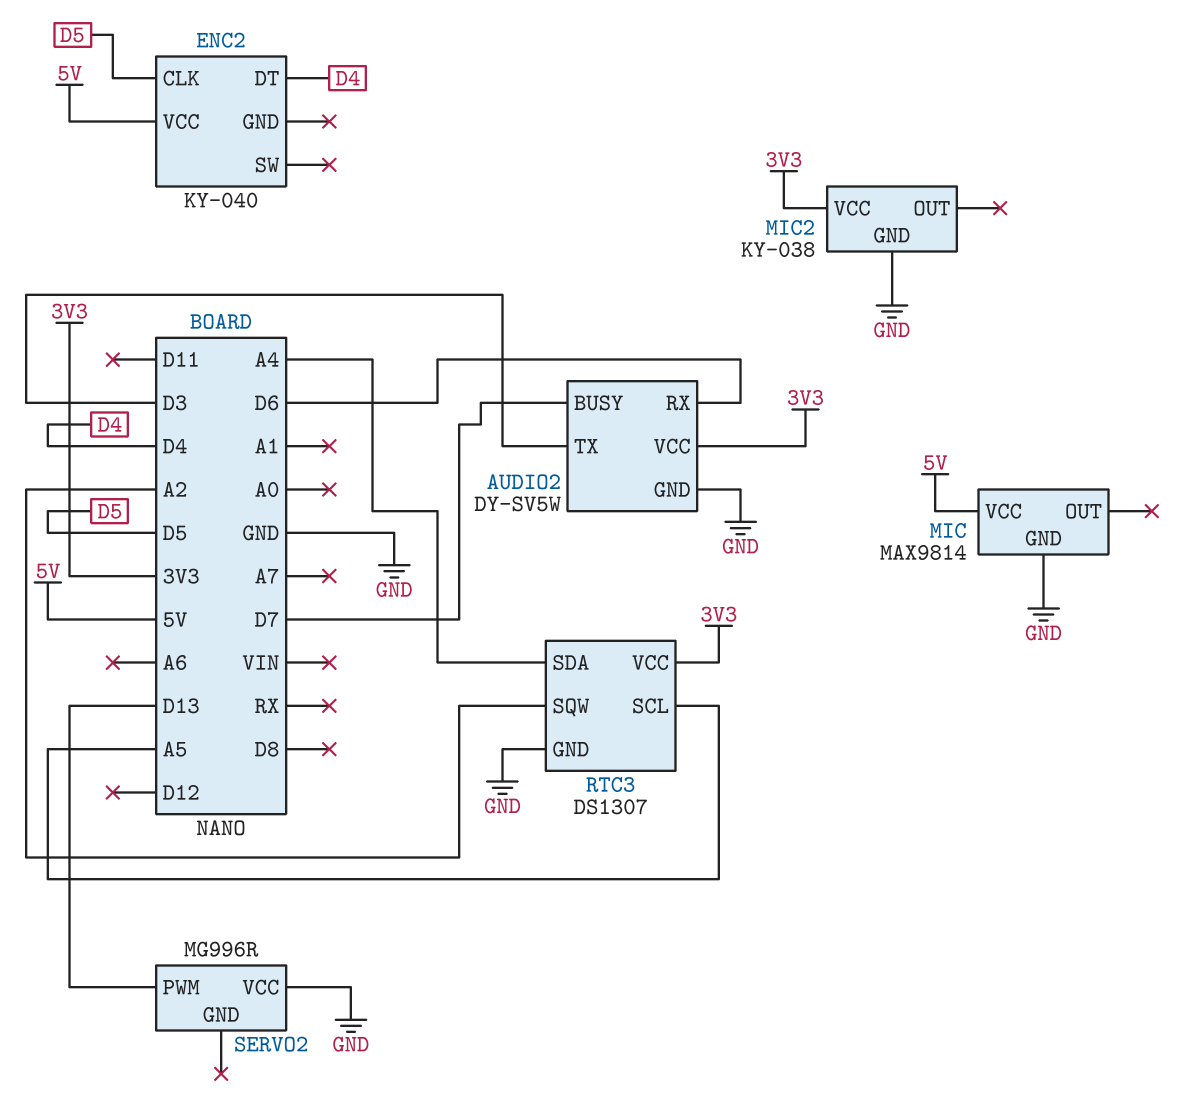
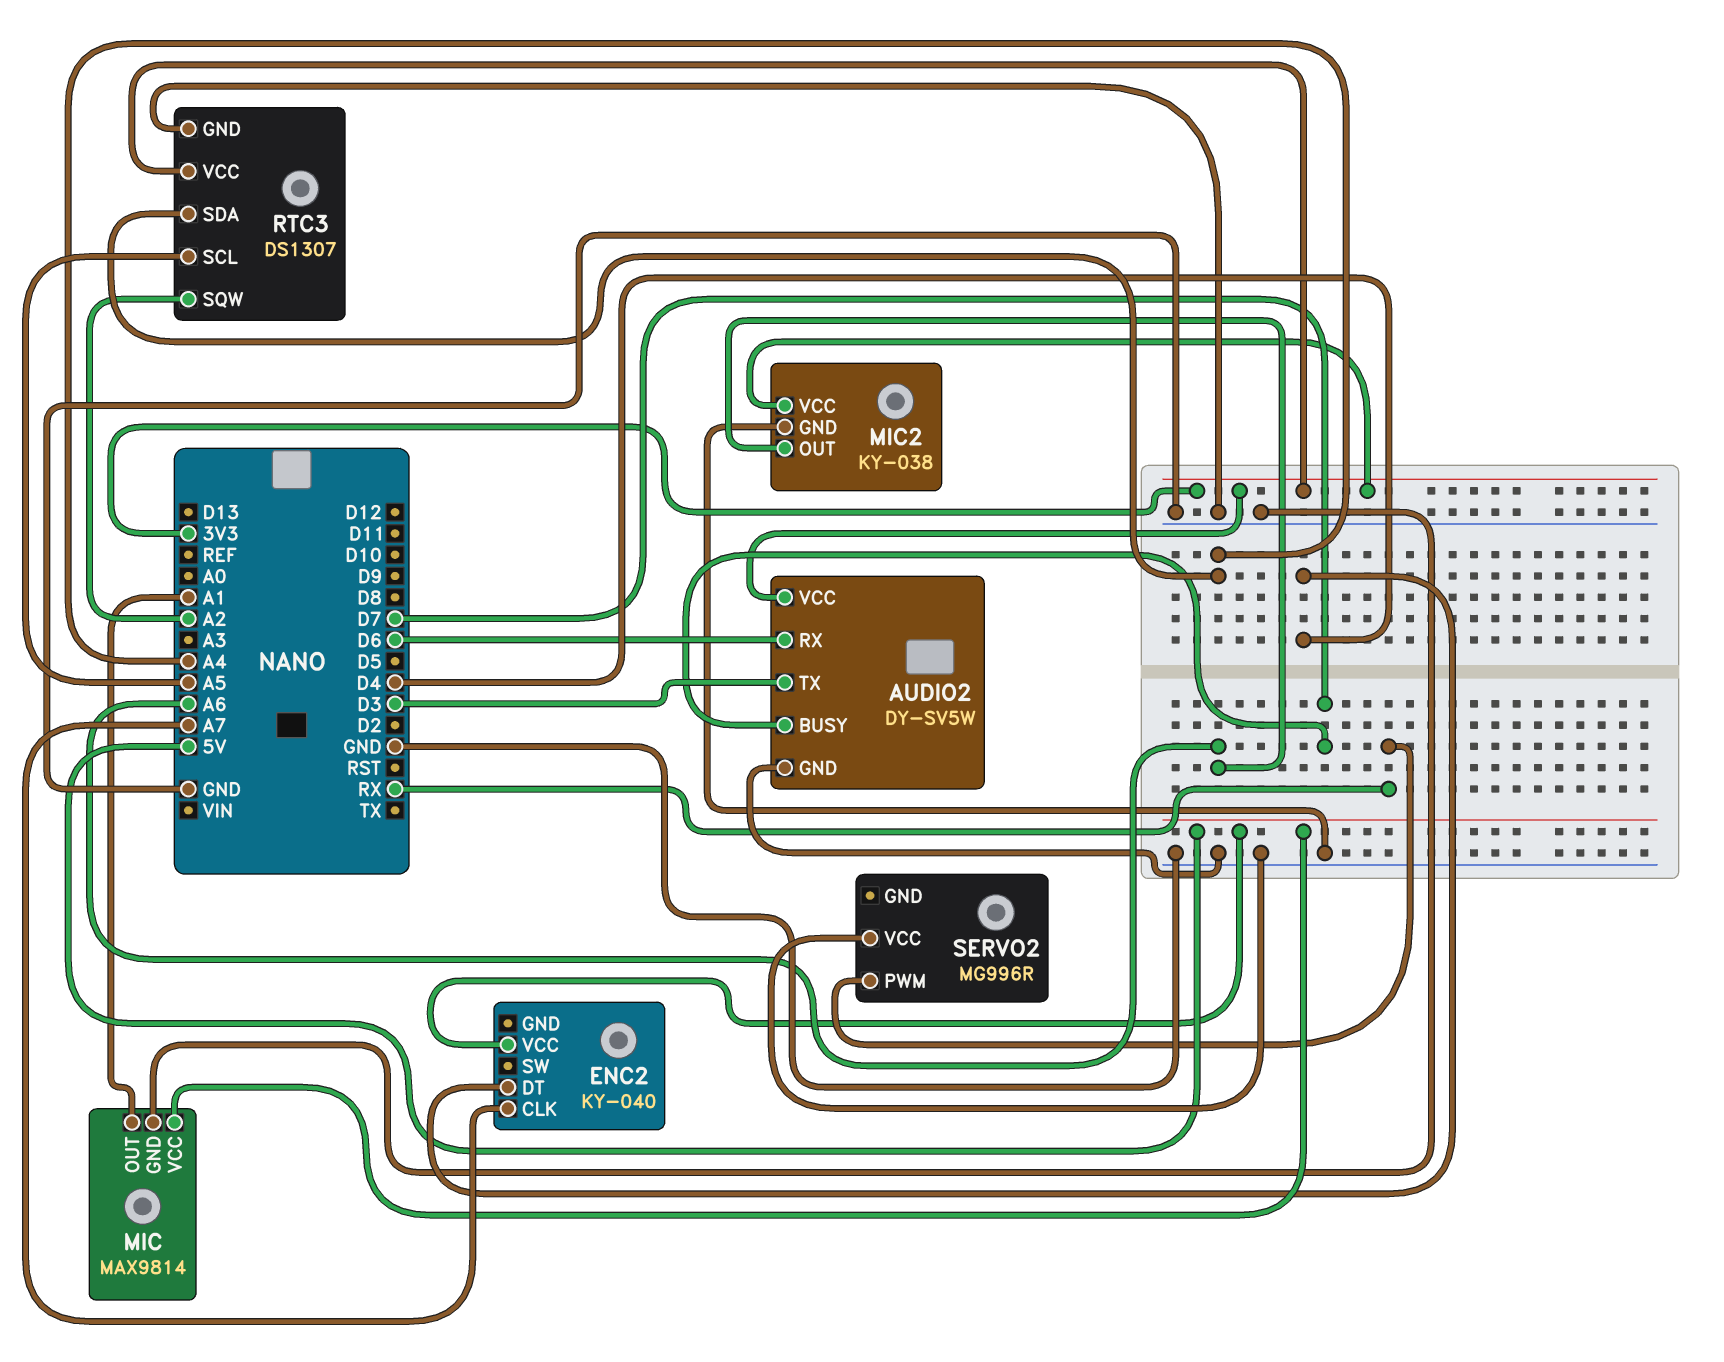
ENC2 pin CLK: D5 -> A7
MIC pin OUT: none -> A1
MIC2 pin OUT: none -> A6
SERVO2 pin PWM: D13 -> RX

